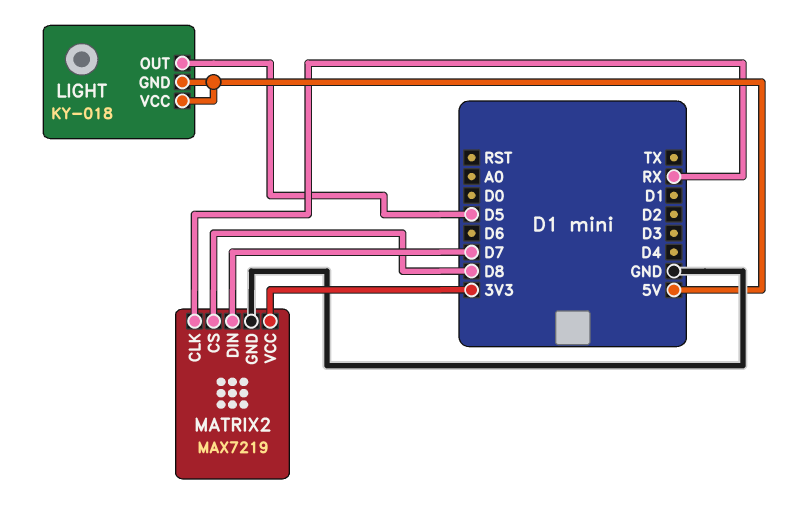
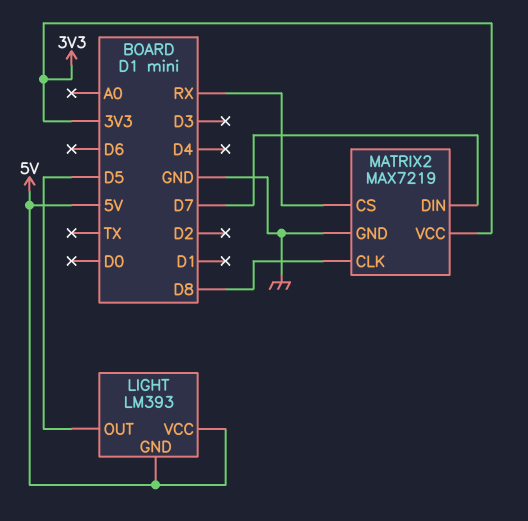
LIGHT: KY-018 -> LM393
MATRIX2 pin CLK: RX -> D8
MATRIX2 pin CS: D8 -> RX

